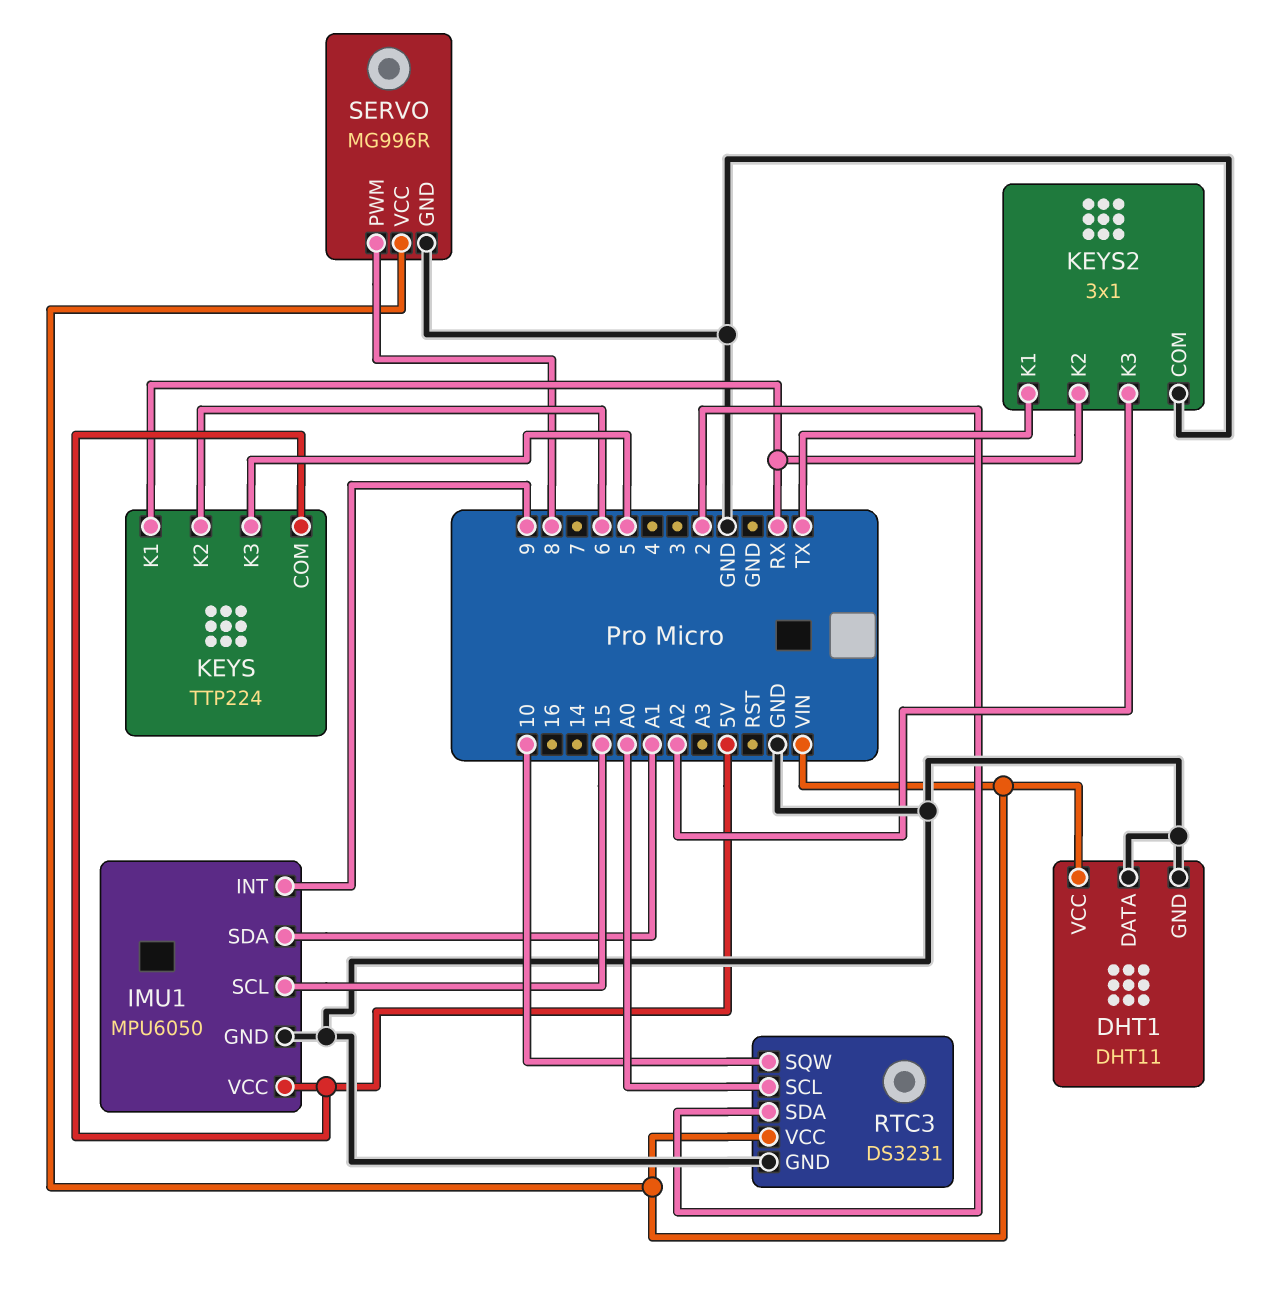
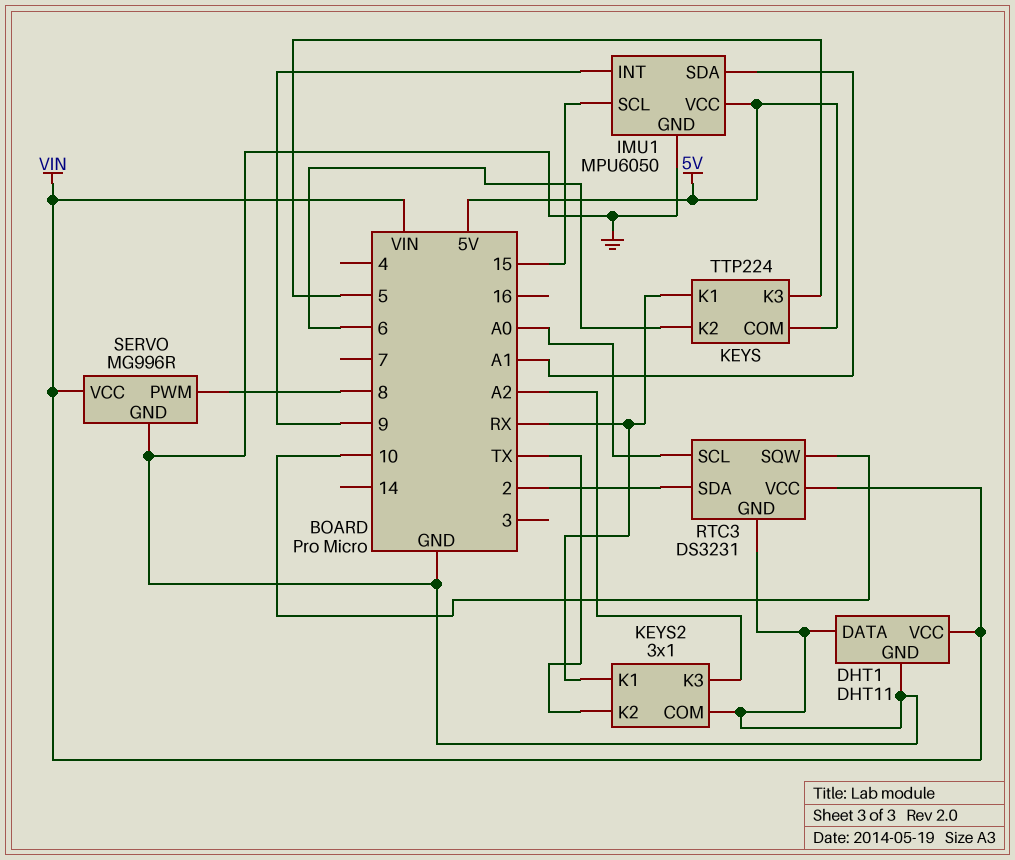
KEYS2 pin K1: TX -> RX
KEYS2 pin K2: RX -> TX

